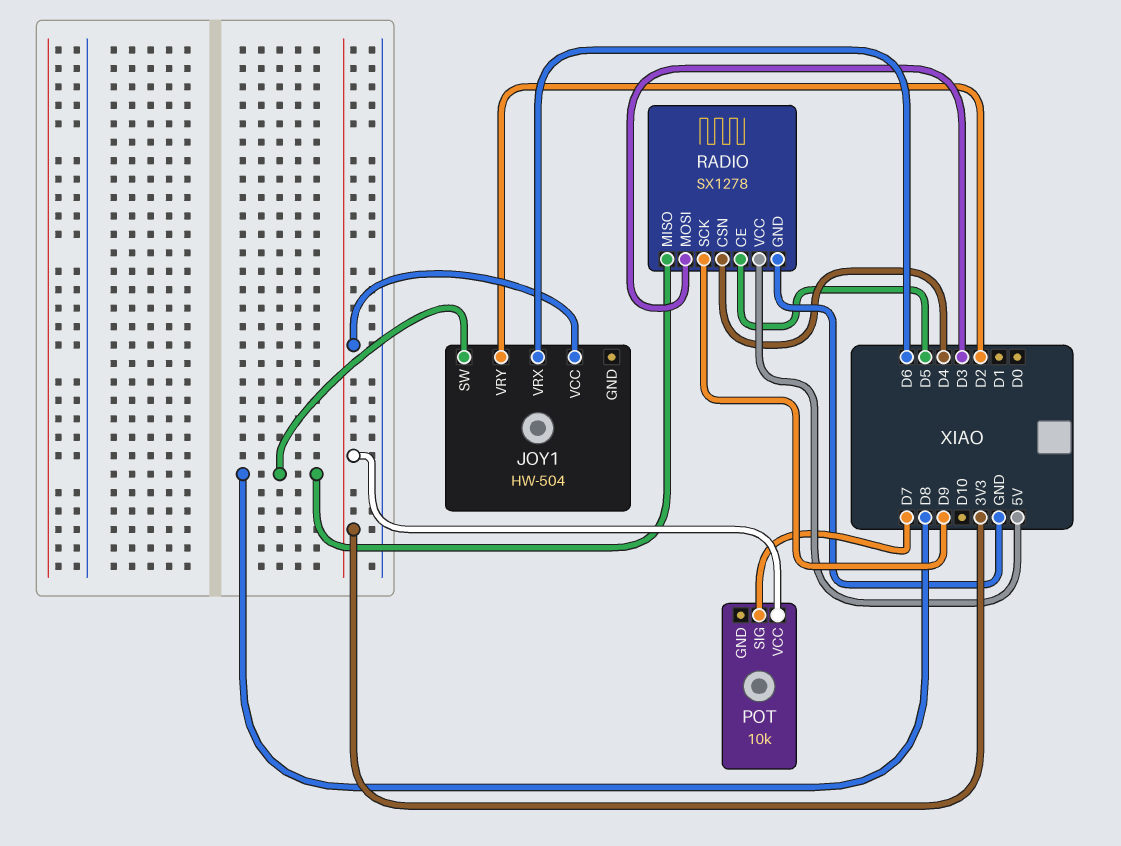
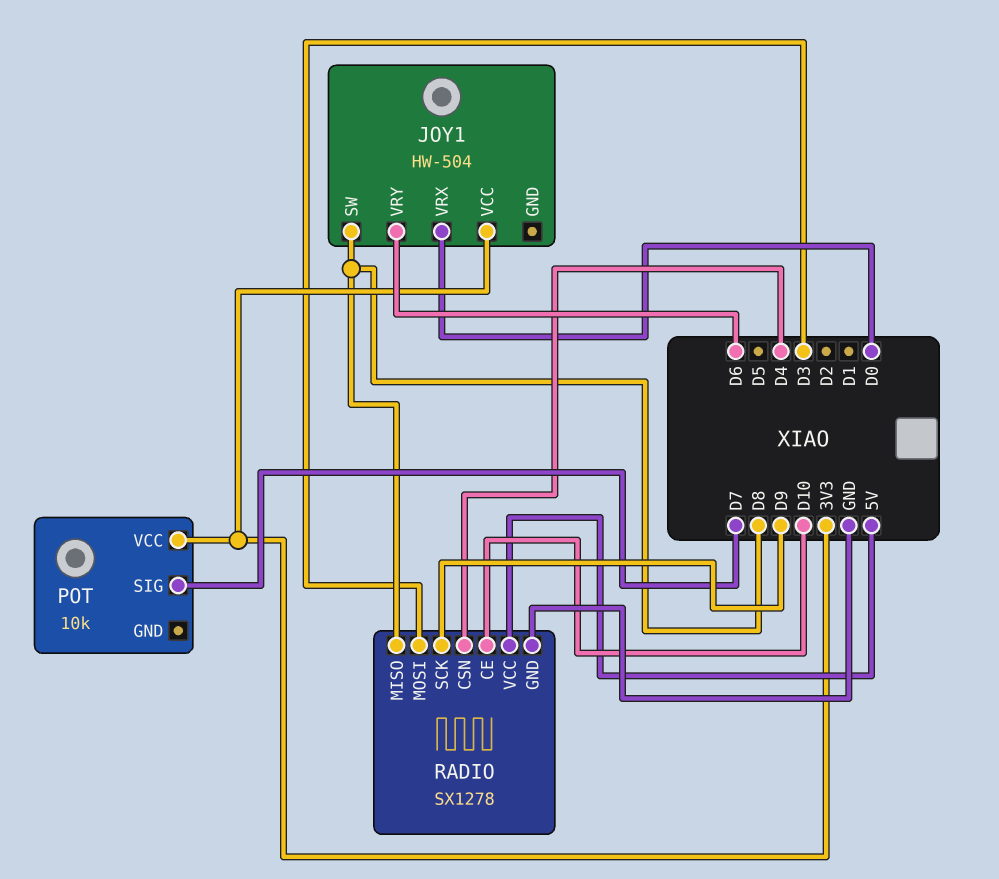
JOY1 pin VRX: D6 -> D0
JOY1 pin VRY: D2 -> D6
RADIO pin CE: D5 -> D10

